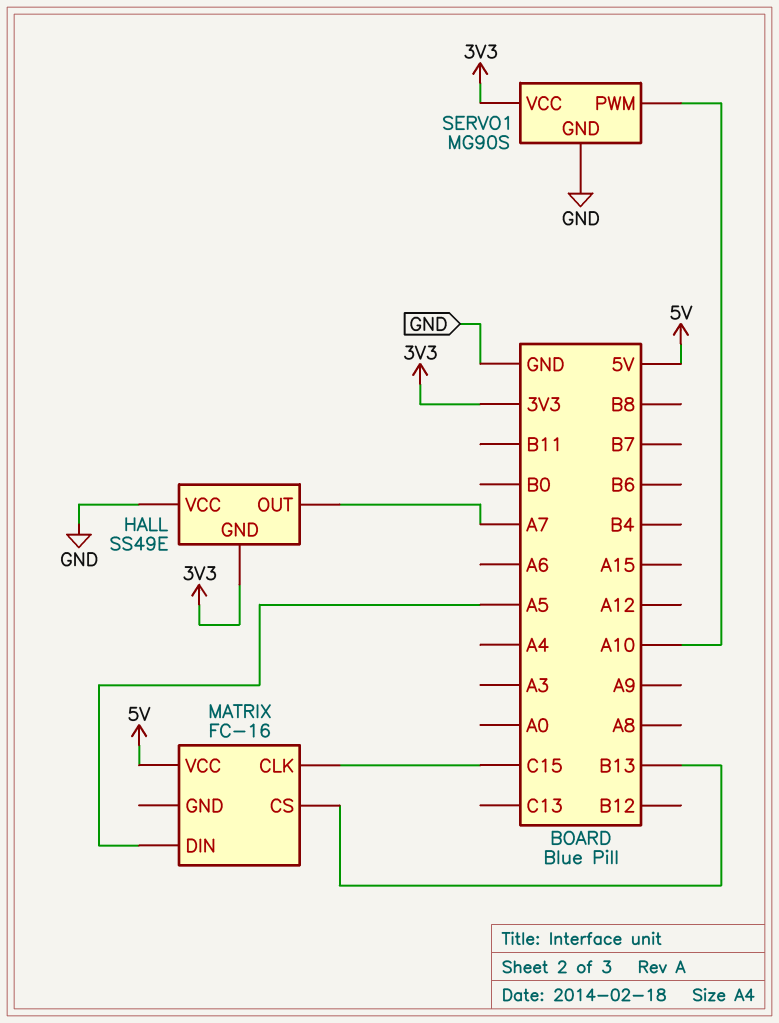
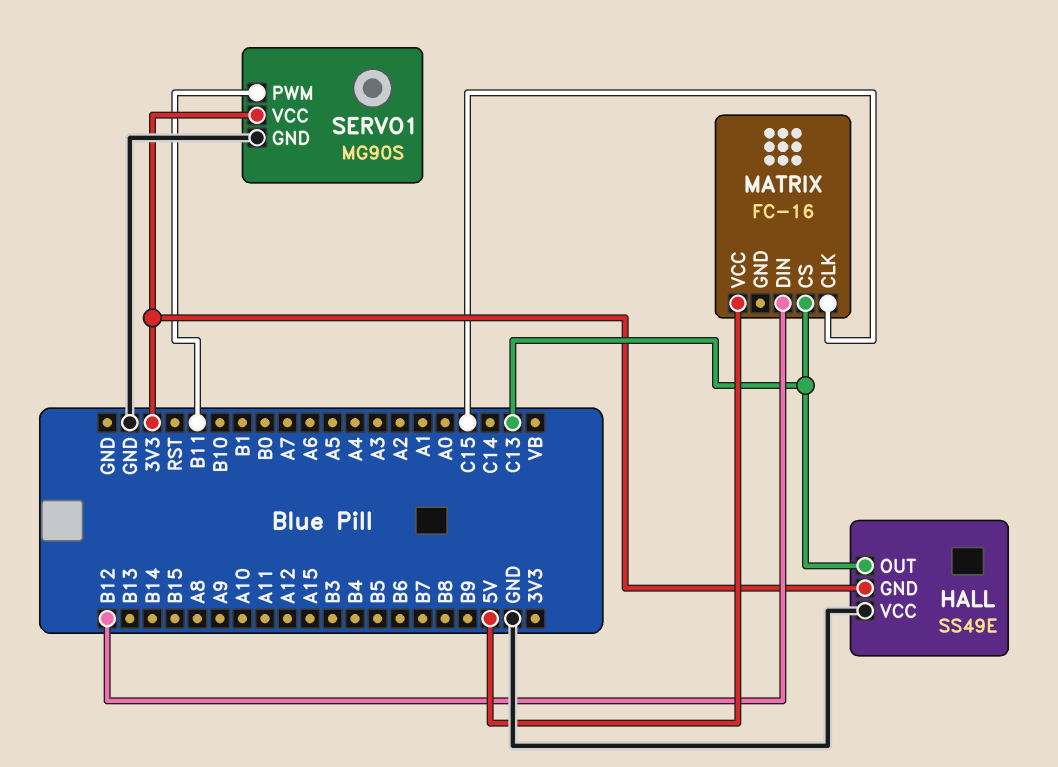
HALL pin OUT: A7 -> C13
MATRIX pin CS: B13 -> C13
MATRIX pin DIN: A5 -> B12
SERVO1 pin PWM: A10 -> B11

